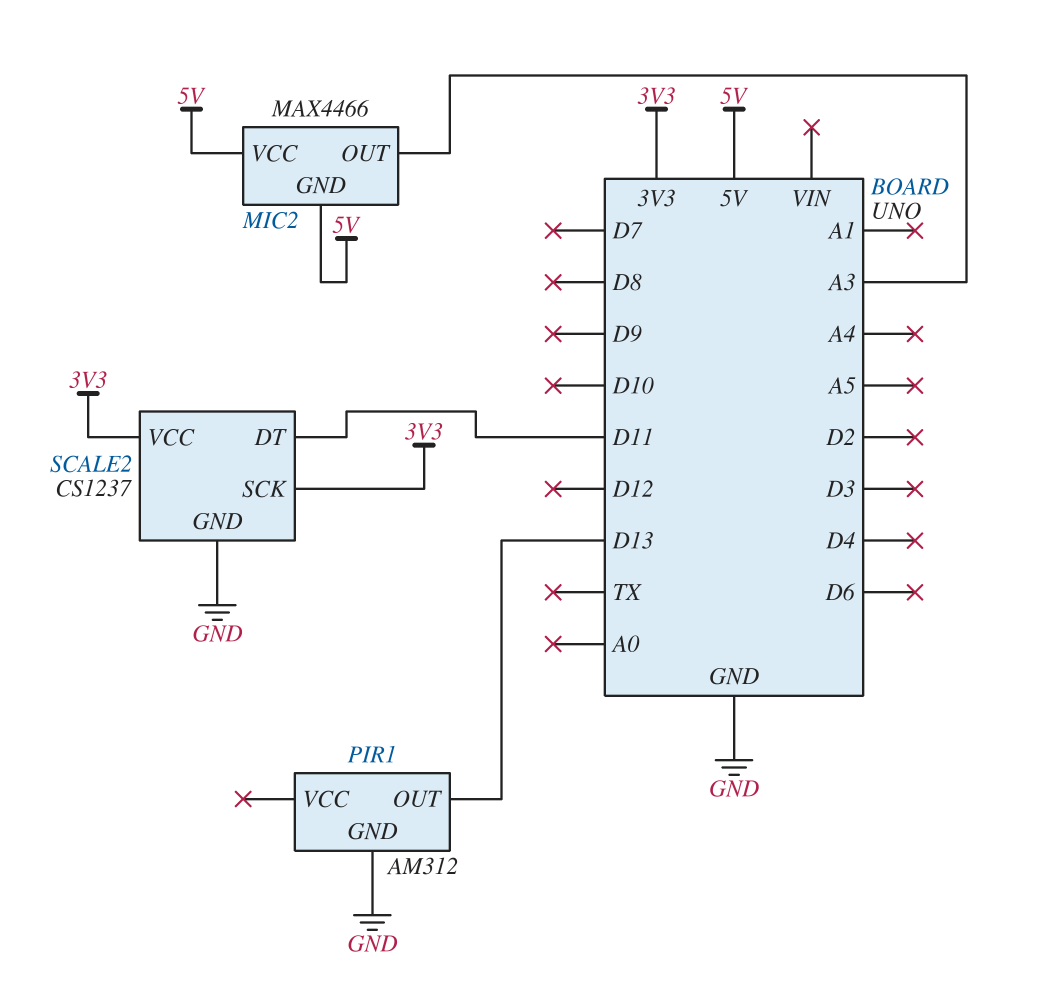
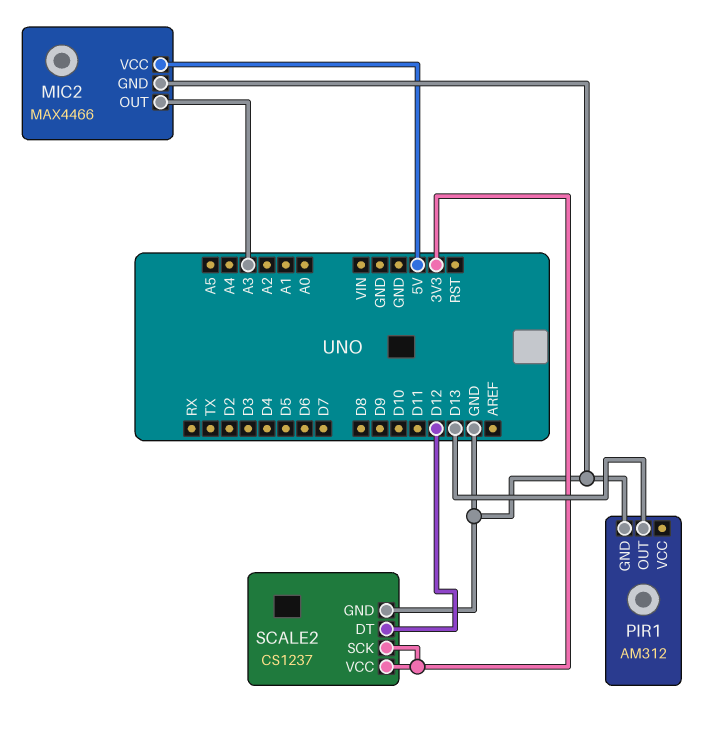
MIC2 pin GND: 5V -> GND
SCALE2 pin DT: D11 -> D12

